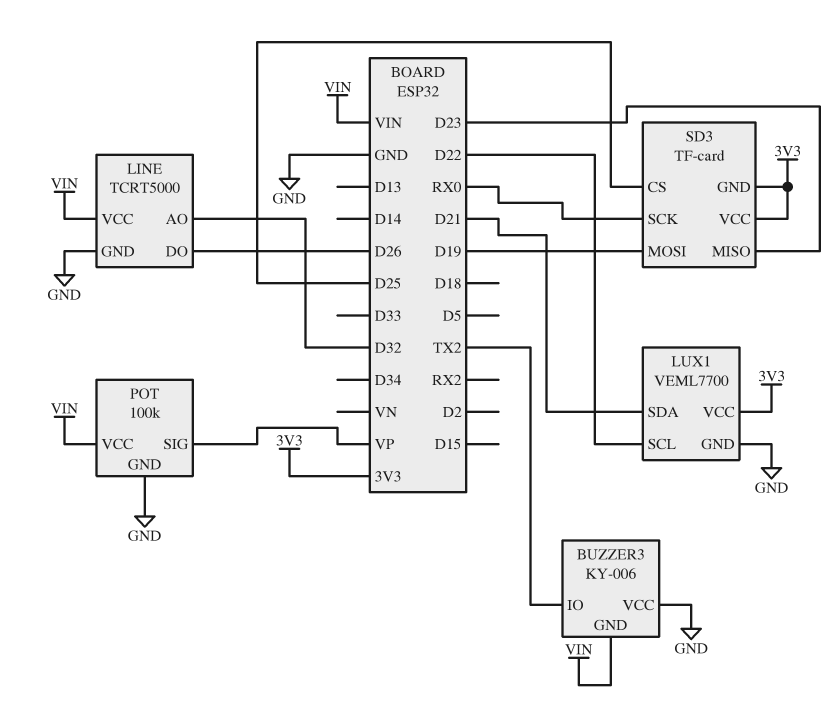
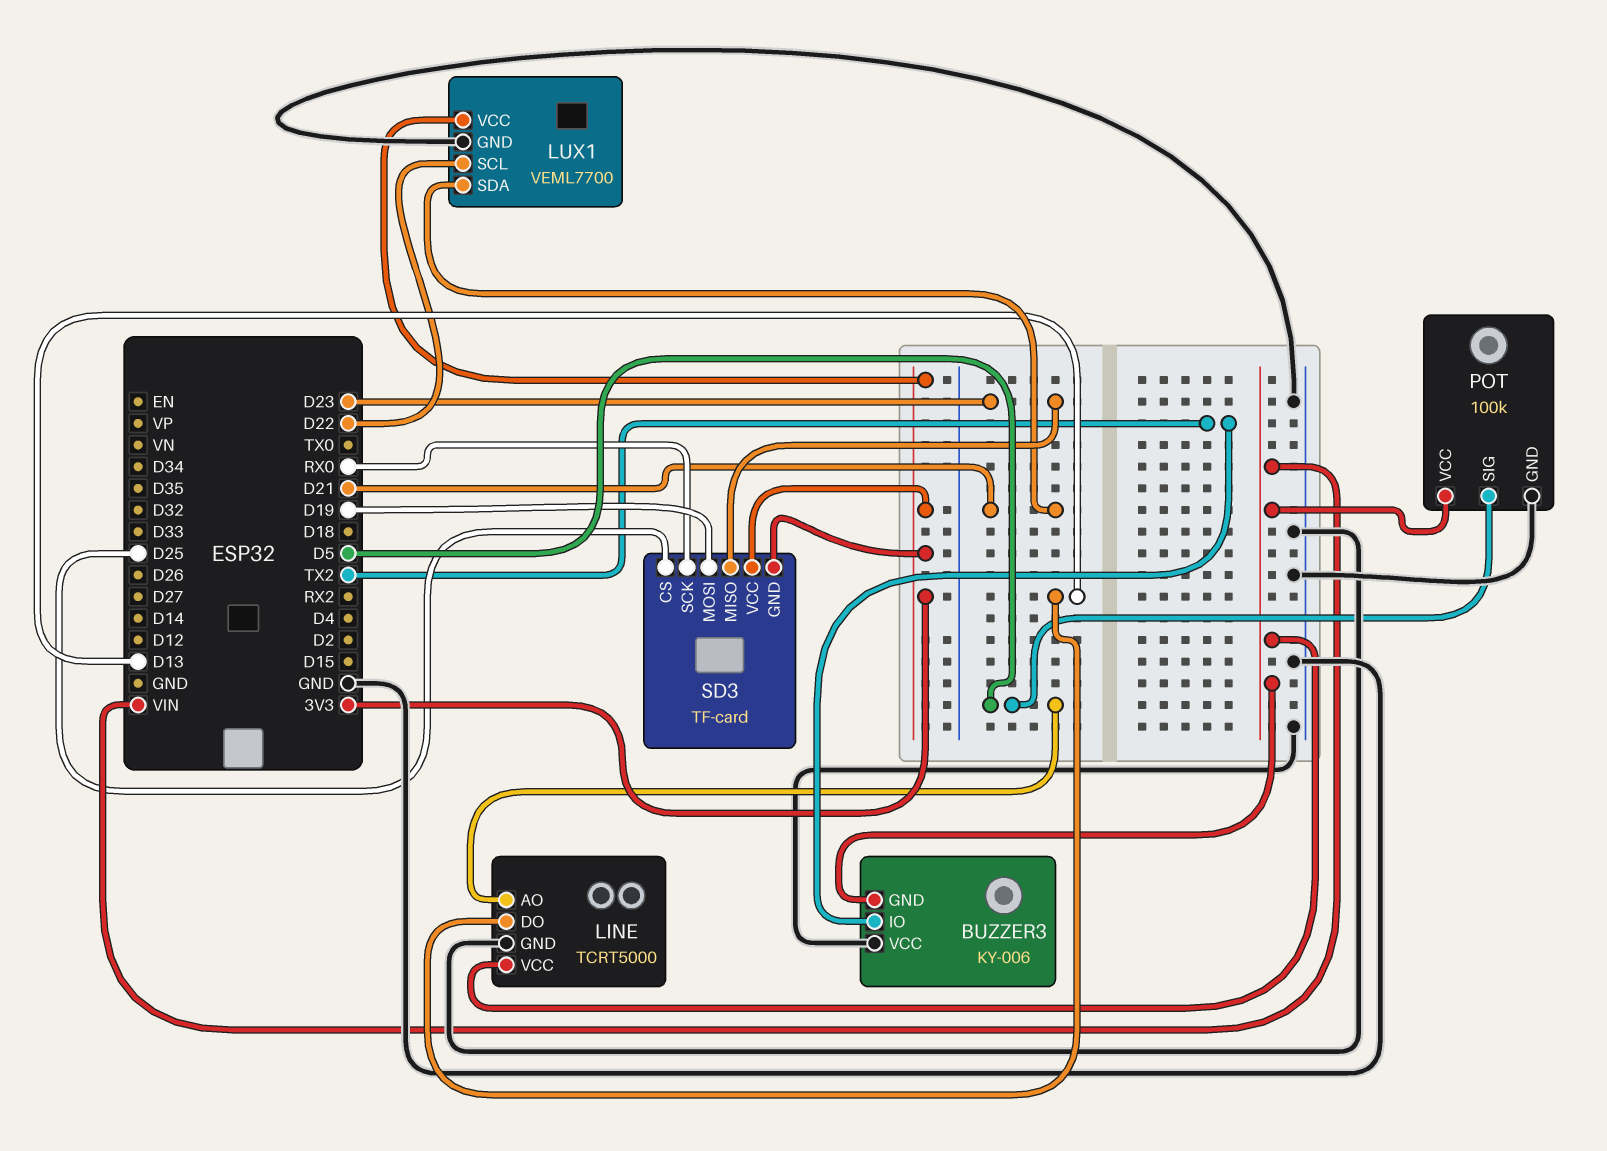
LINE pin AO: D32 -> D5
LINE pin DO: D26 -> D13
POT pin SIG: VP -> D5

